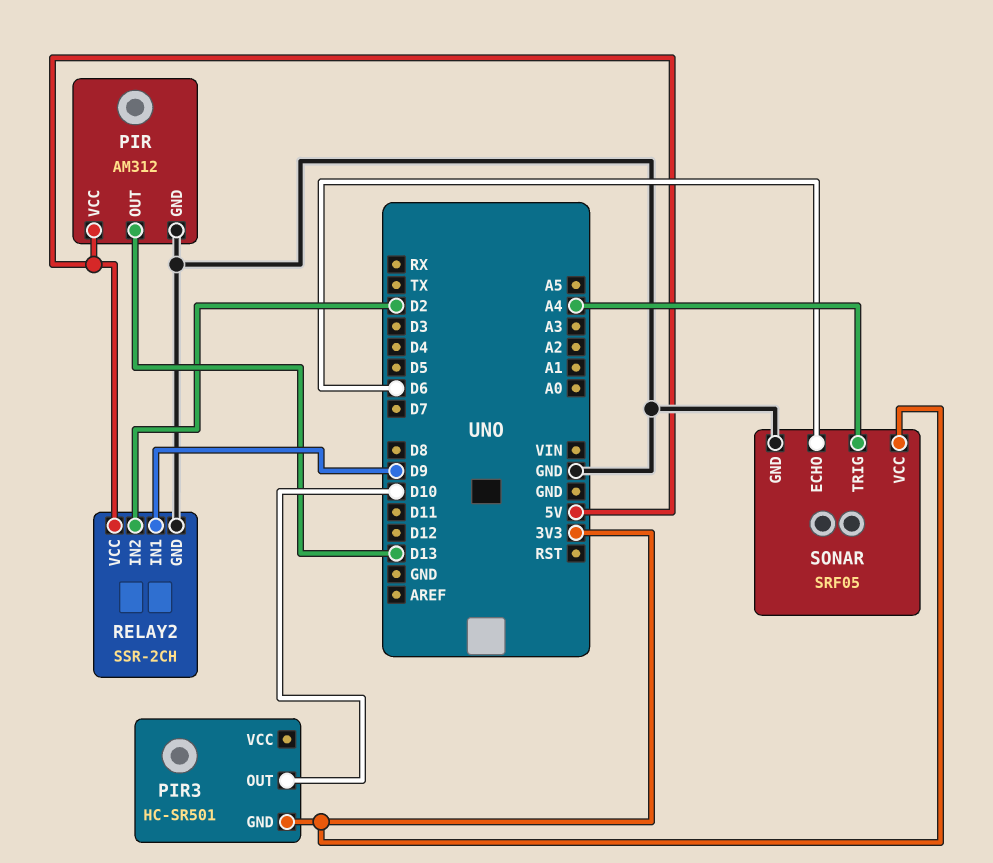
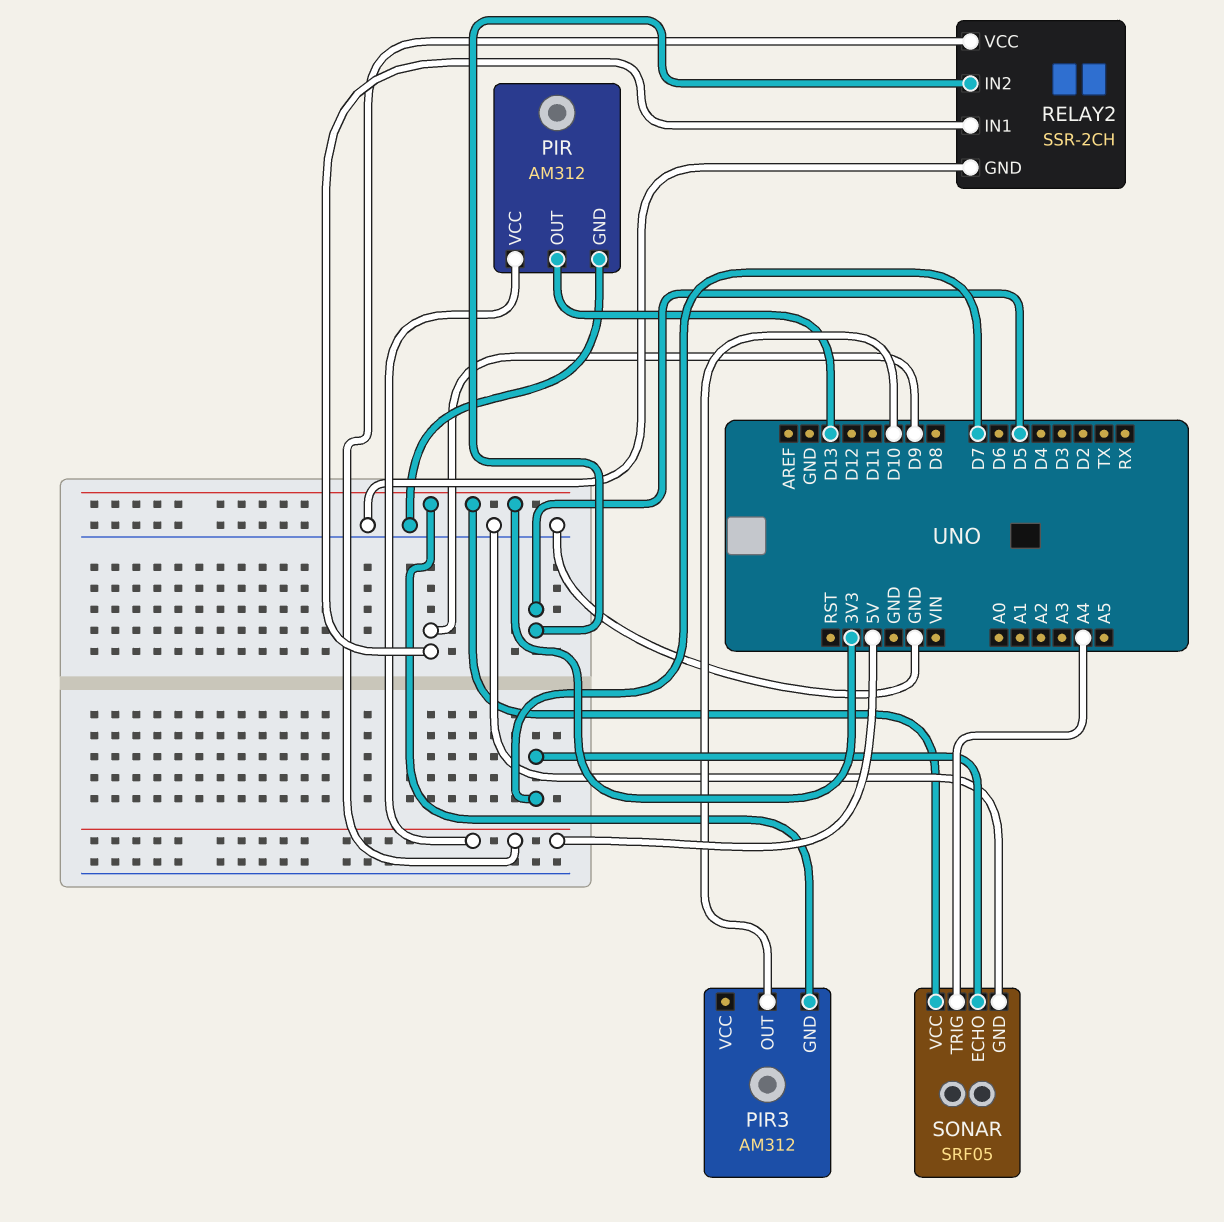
PIR3: HC-SR501 -> AM312
RELAY2 pin IN2: D2 -> D5
SONAR pin ECHO: D6 -> D7

